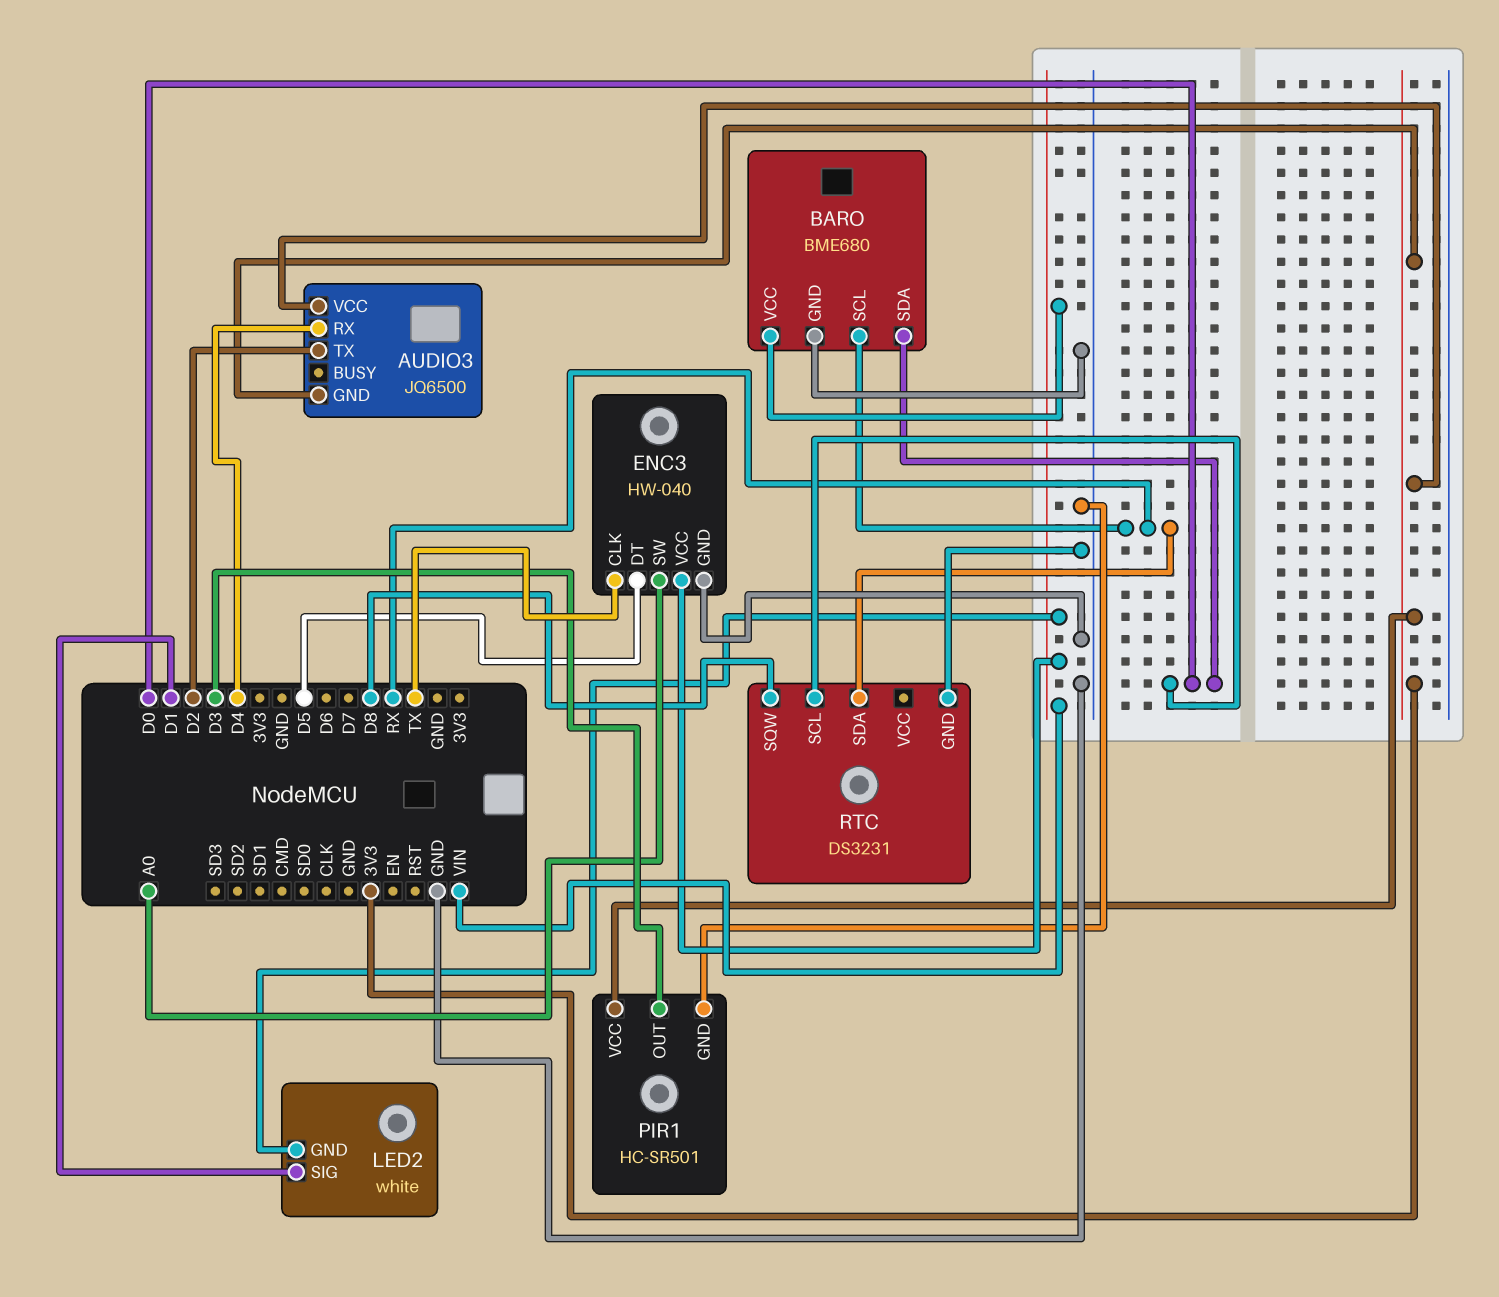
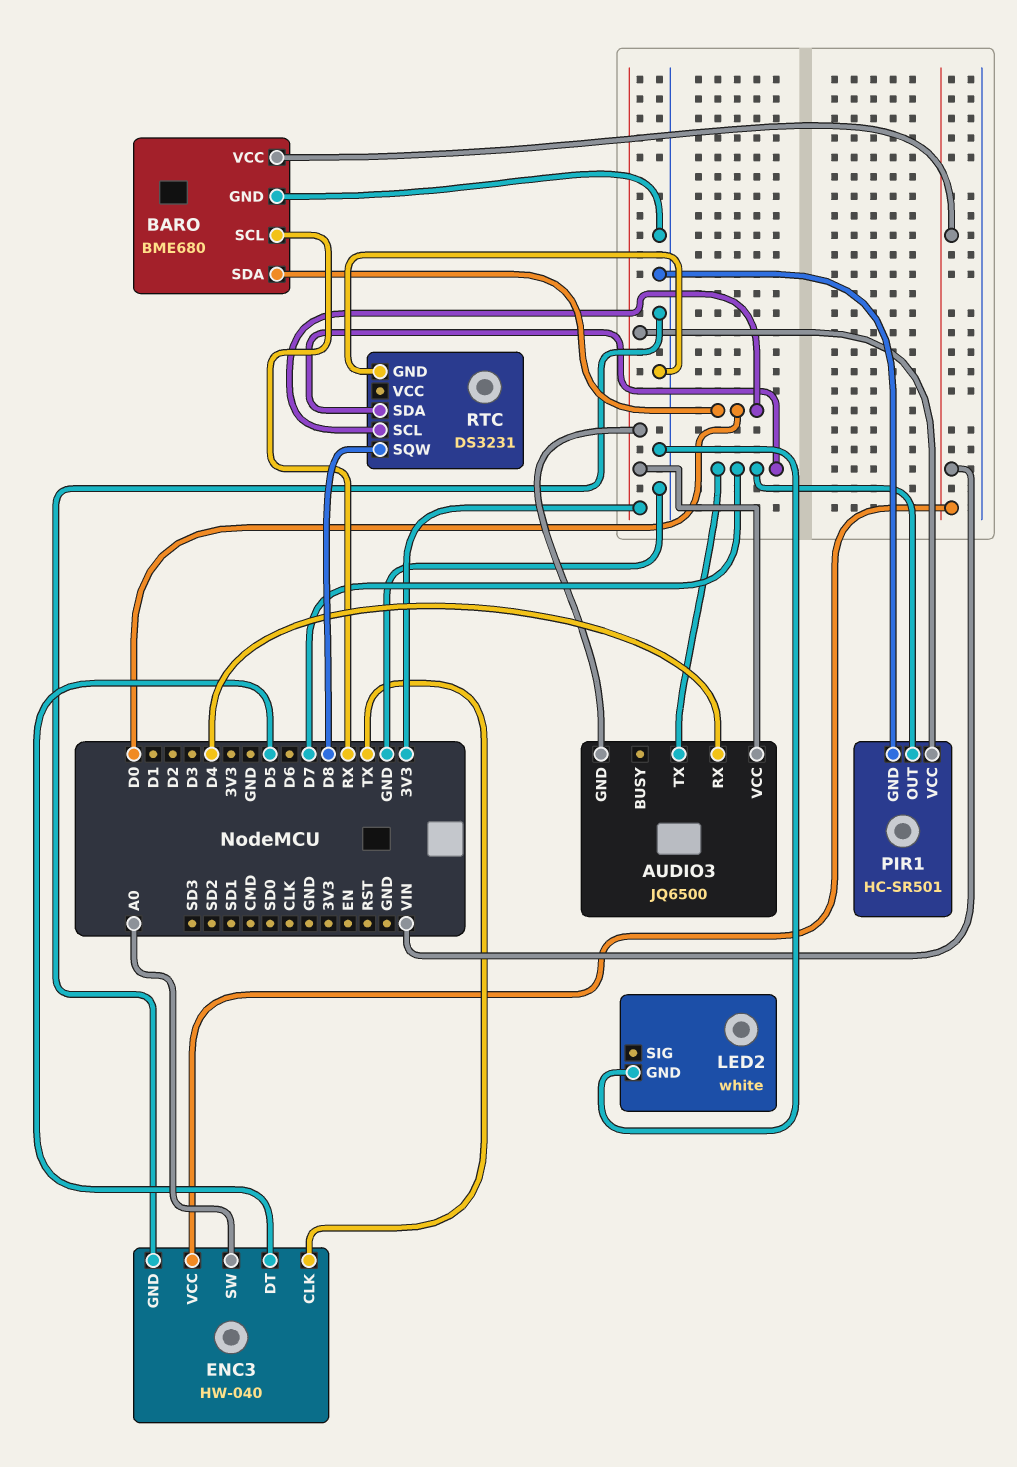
AUDIO3 pin TX: D2 -> D7
LED2 pin GND: VIN -> GND
LED2 pin SIG: D1 -> none
PIR1 pin OUT: D3 -> D7
RTC pin SDA: RX -> D7

